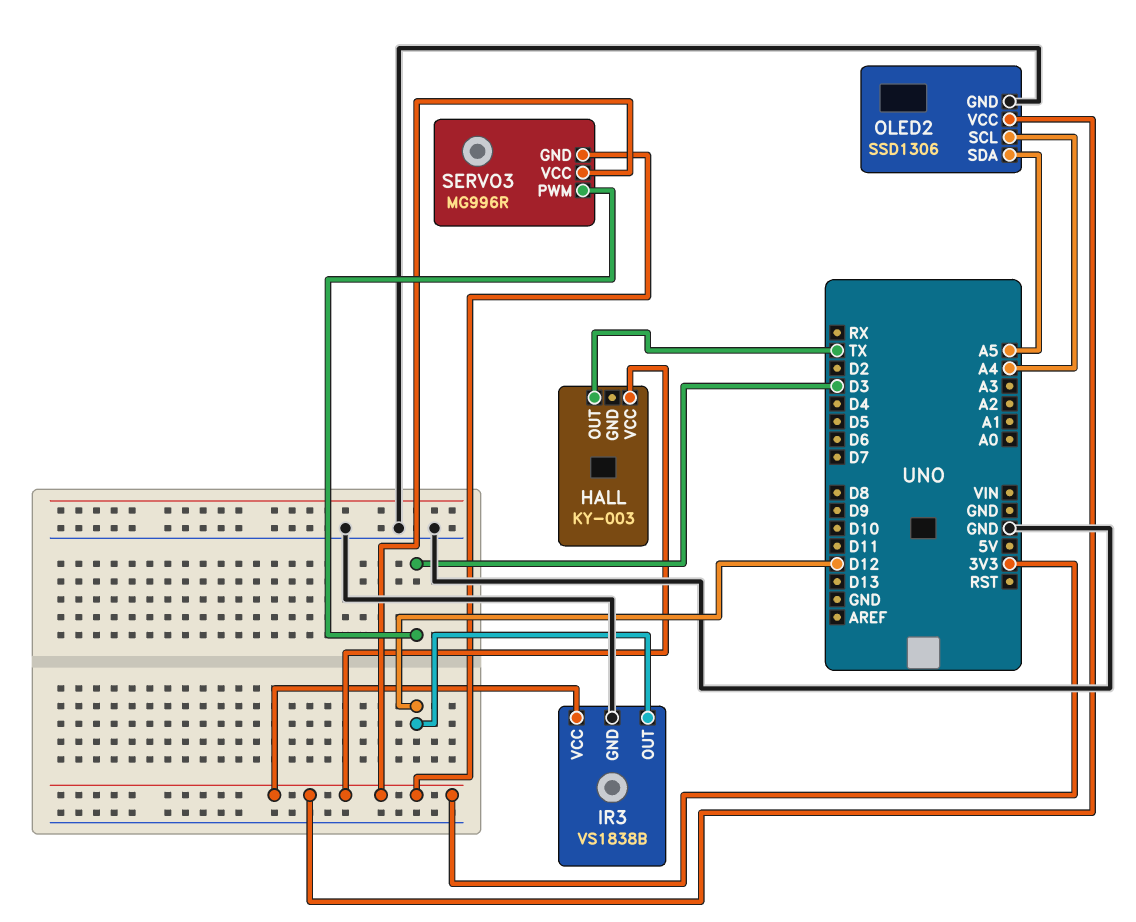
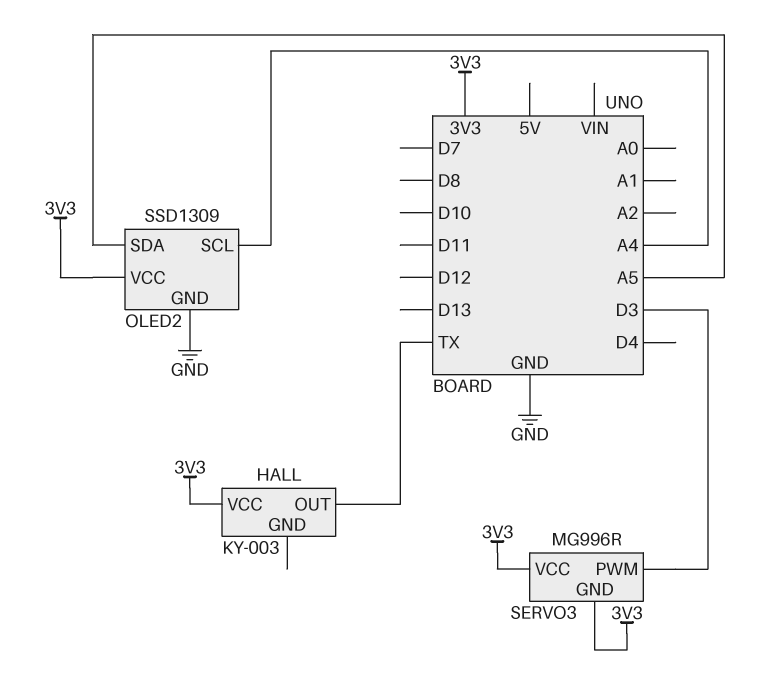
IR3: VS1838B -> none
IR3 pin GND: GND -> none
IR3 pin OUT: D12 -> none
IR3 pin VCC: 3V3 -> none
OLED2: SSD1306 -> SSD1309

